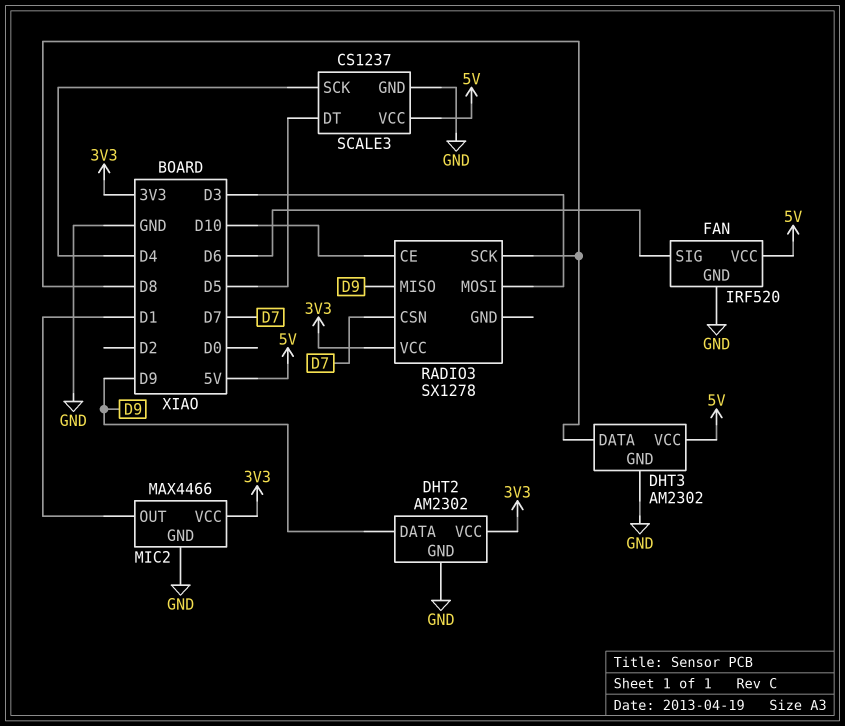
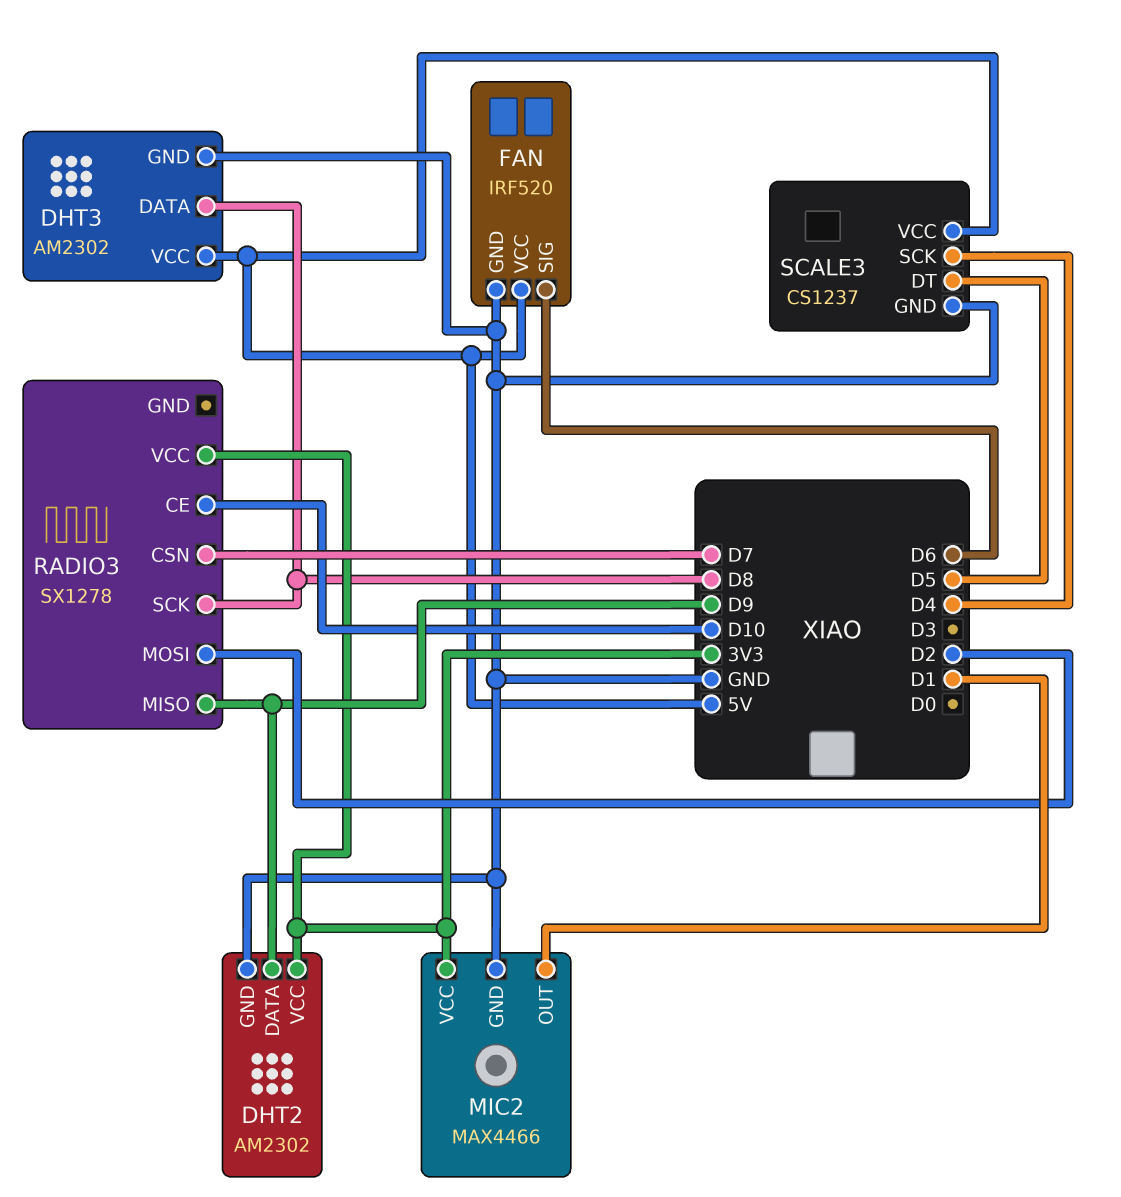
RADIO3 pin MOSI: D3 -> D2

